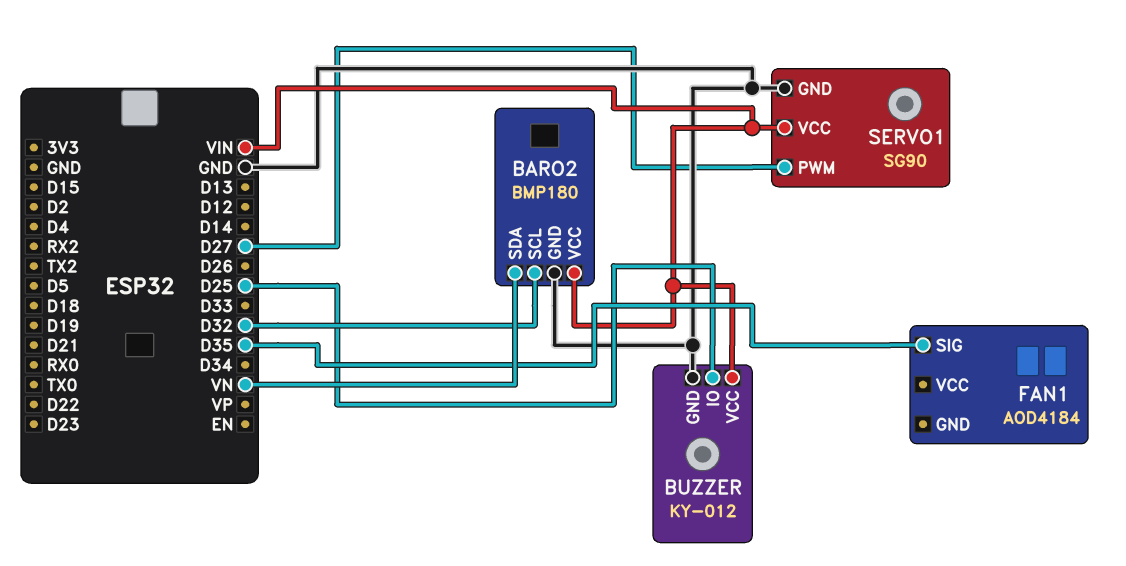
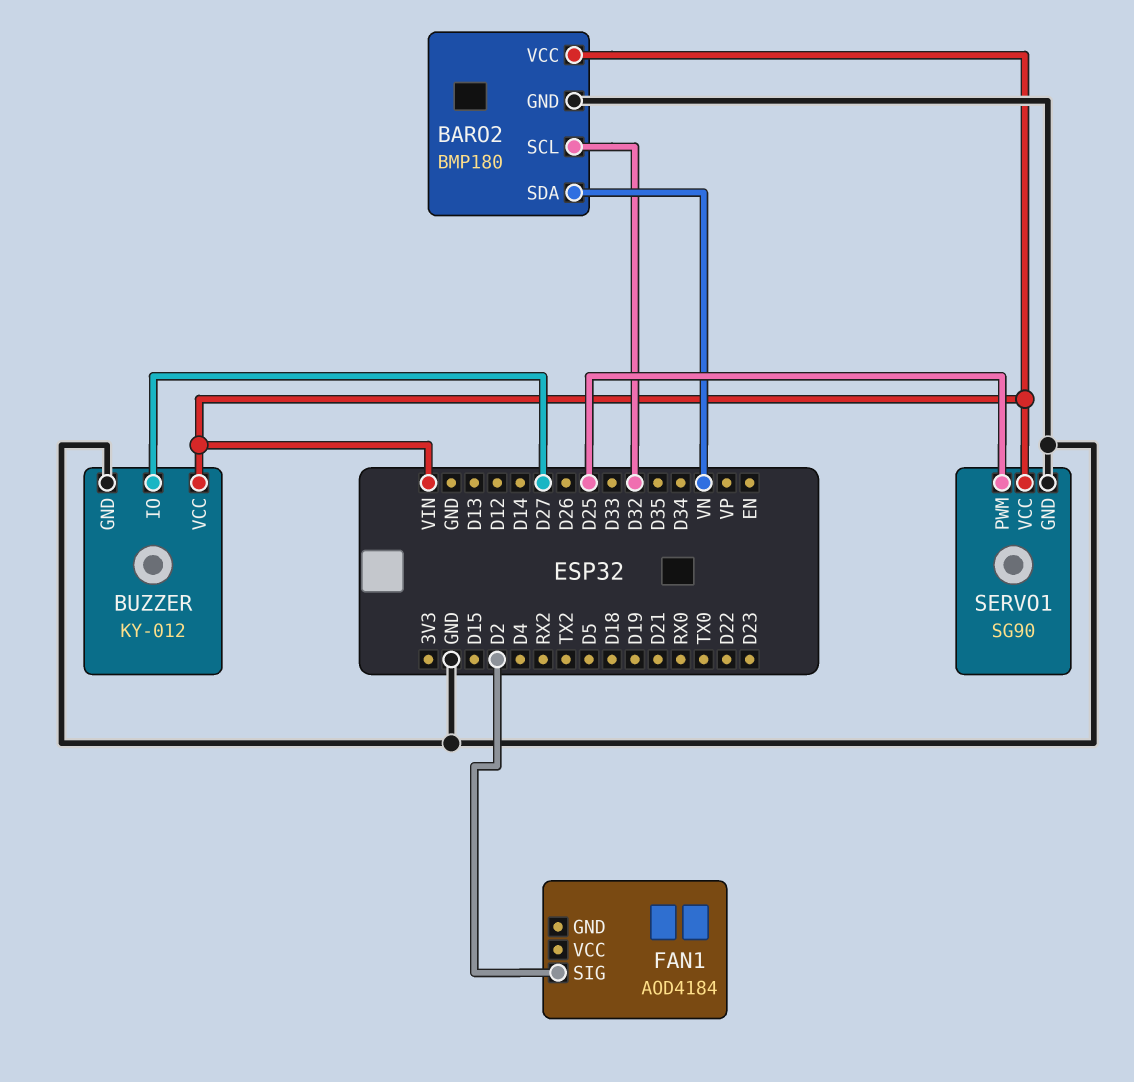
BUZZER pin IO: D25 -> D27
FAN1 pin SIG: D35 -> D2
SERVO1 pin PWM: D27 -> D25

